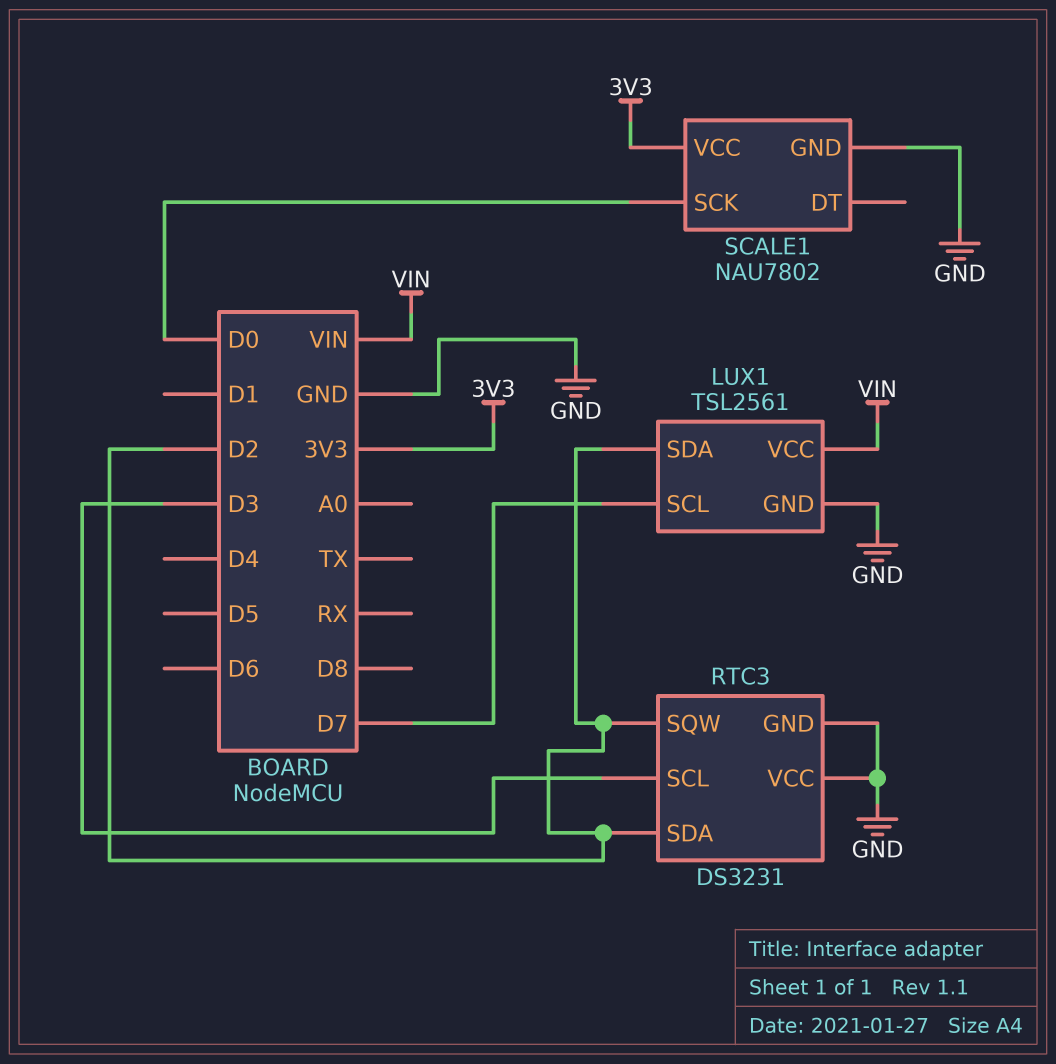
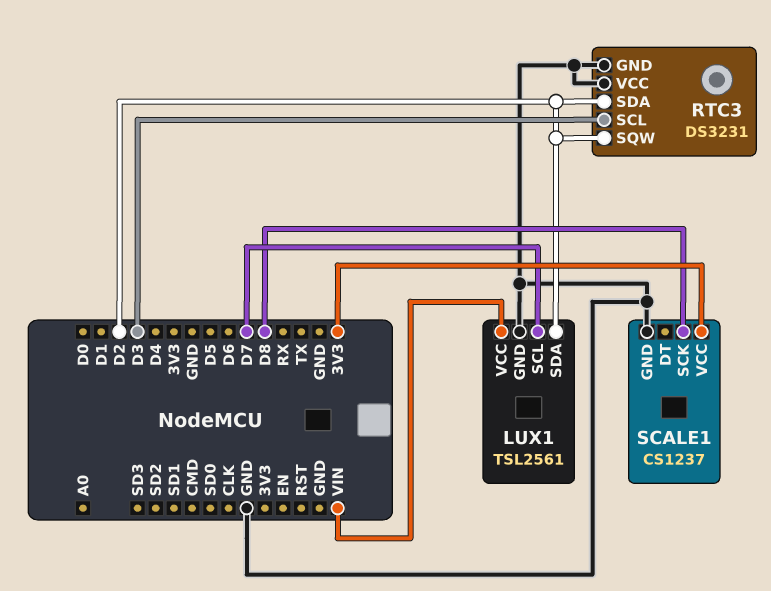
SCALE1: NAU7802 -> CS1237
SCALE1 pin SCK: D0 -> D8

